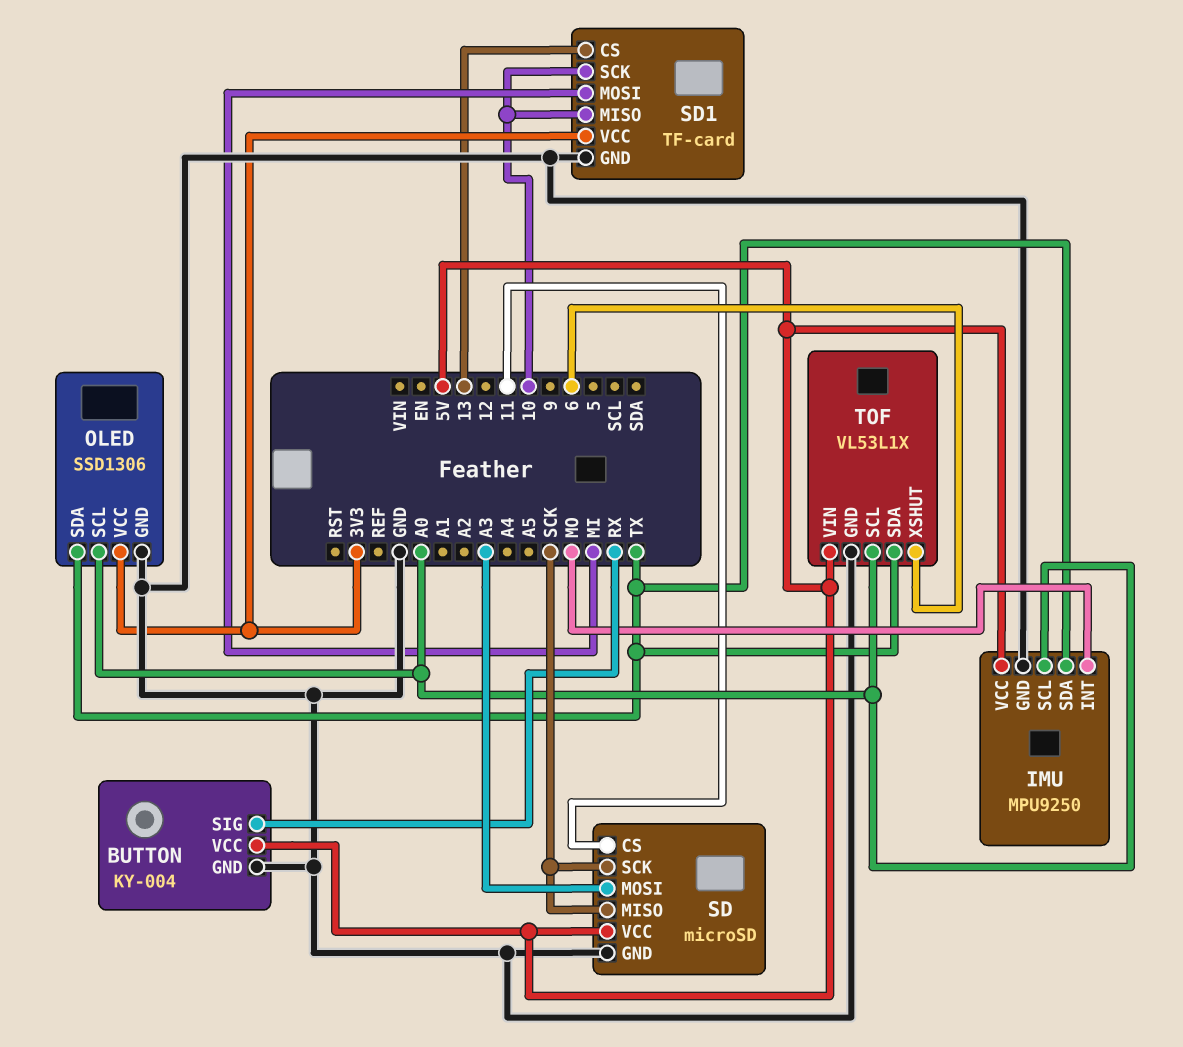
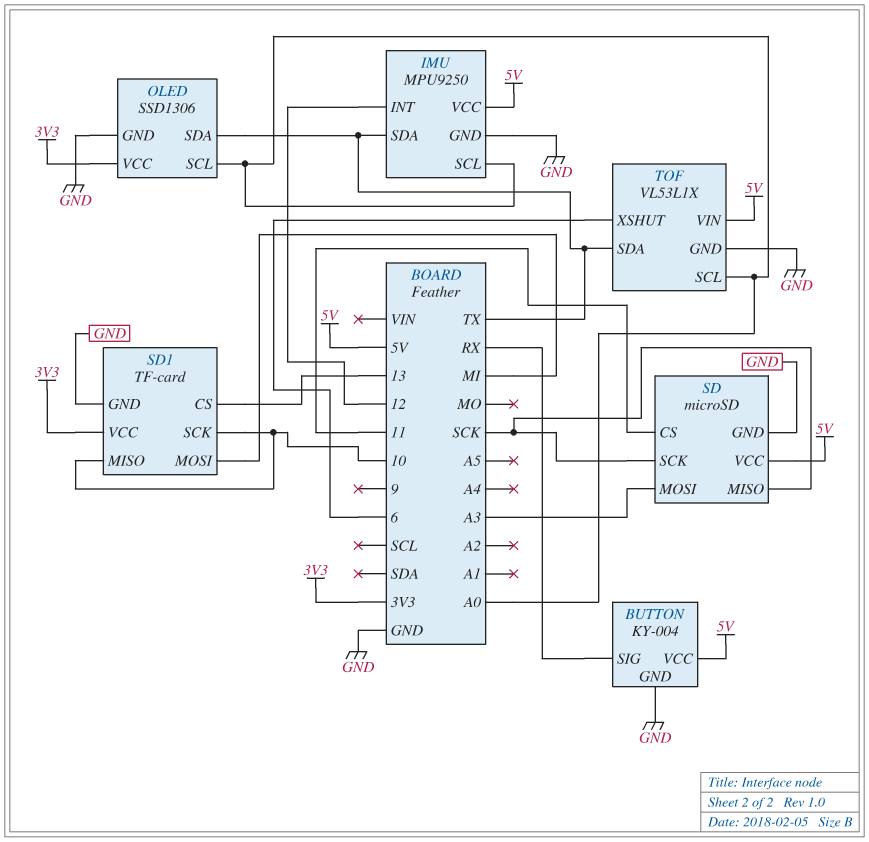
IMU pin INT: MO -> 12

